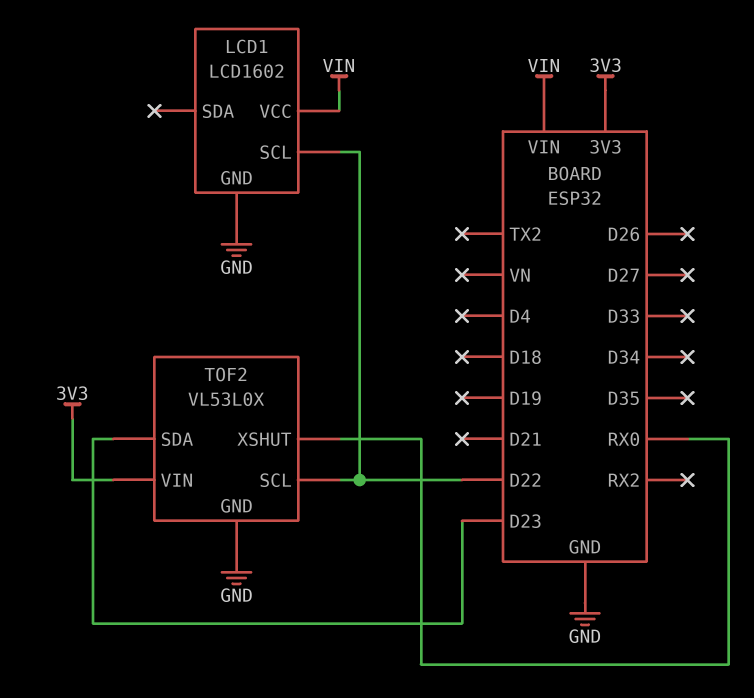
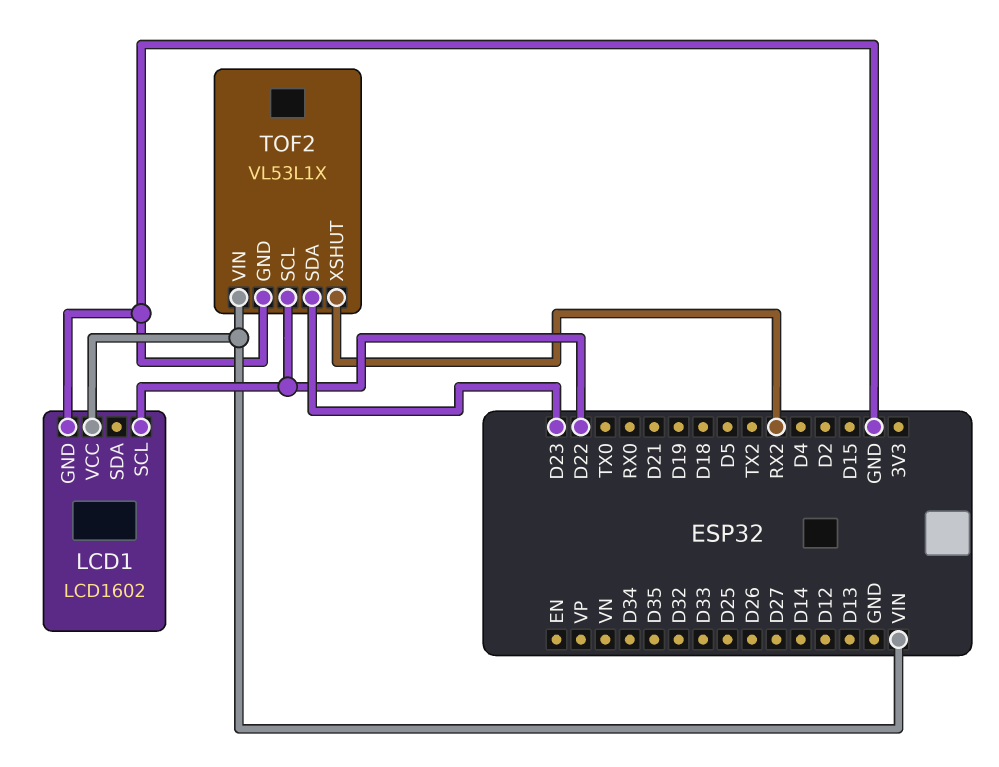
TOF2: VL53L0X -> VL53L1X
TOF2 pin VIN: 3V3 -> VIN
TOF2 pin XSHUT: RX0 -> RX2

